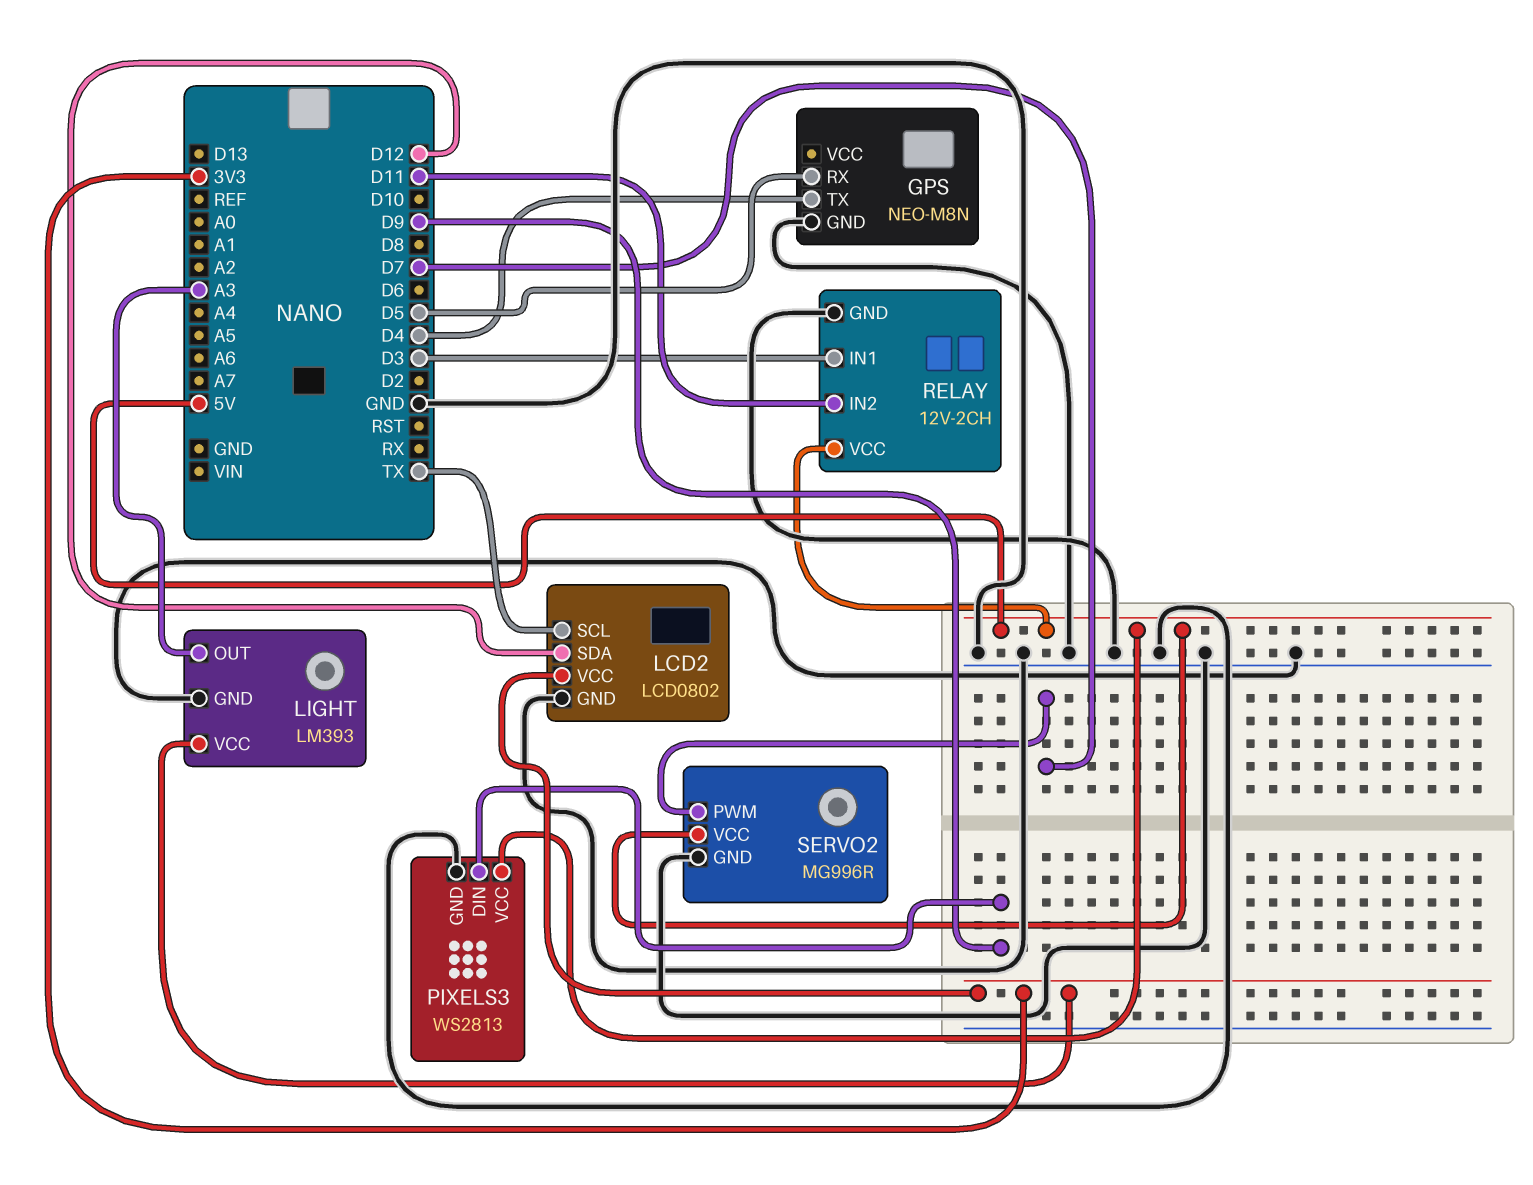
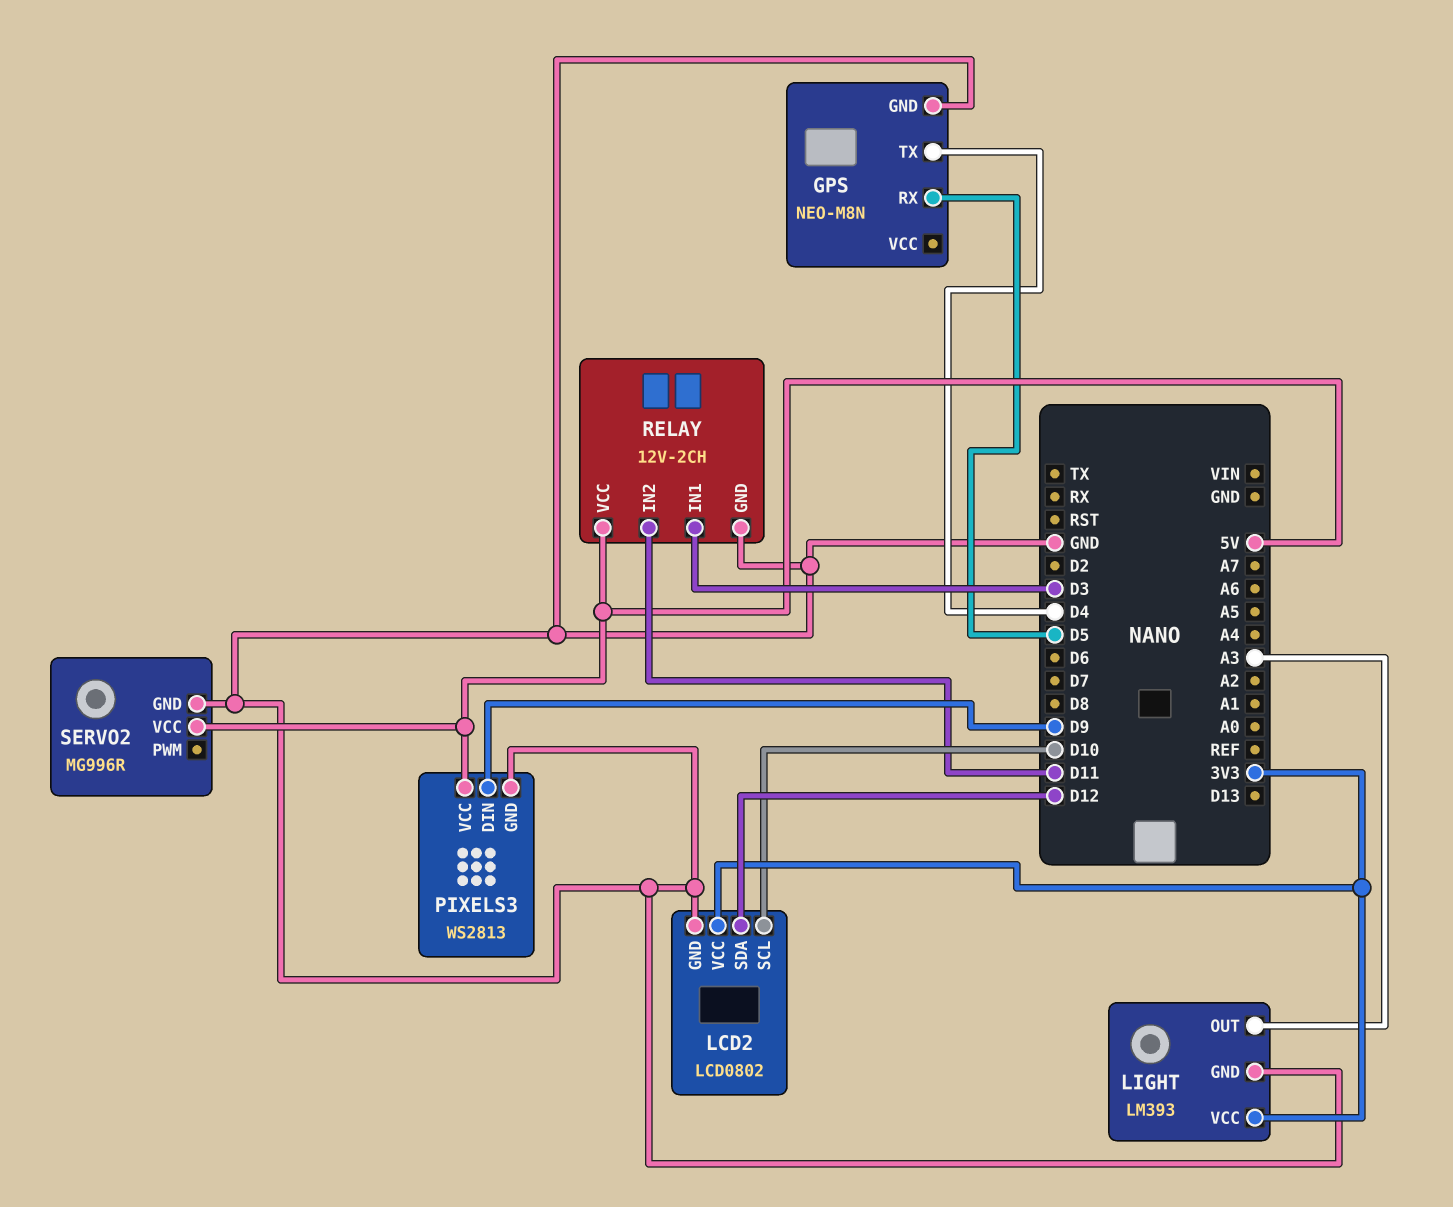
LCD2 pin SCL: TX -> D10
SERVO2 pin PWM: D7 -> none

